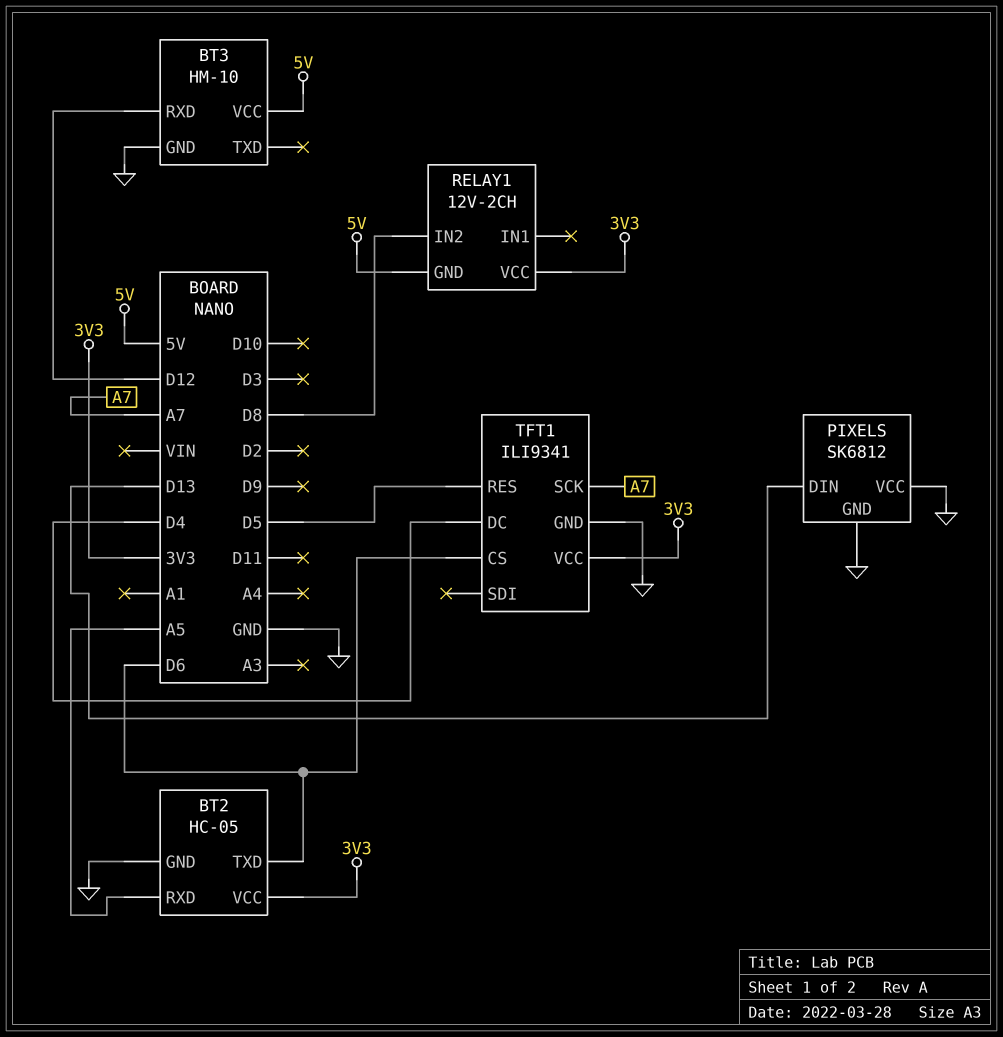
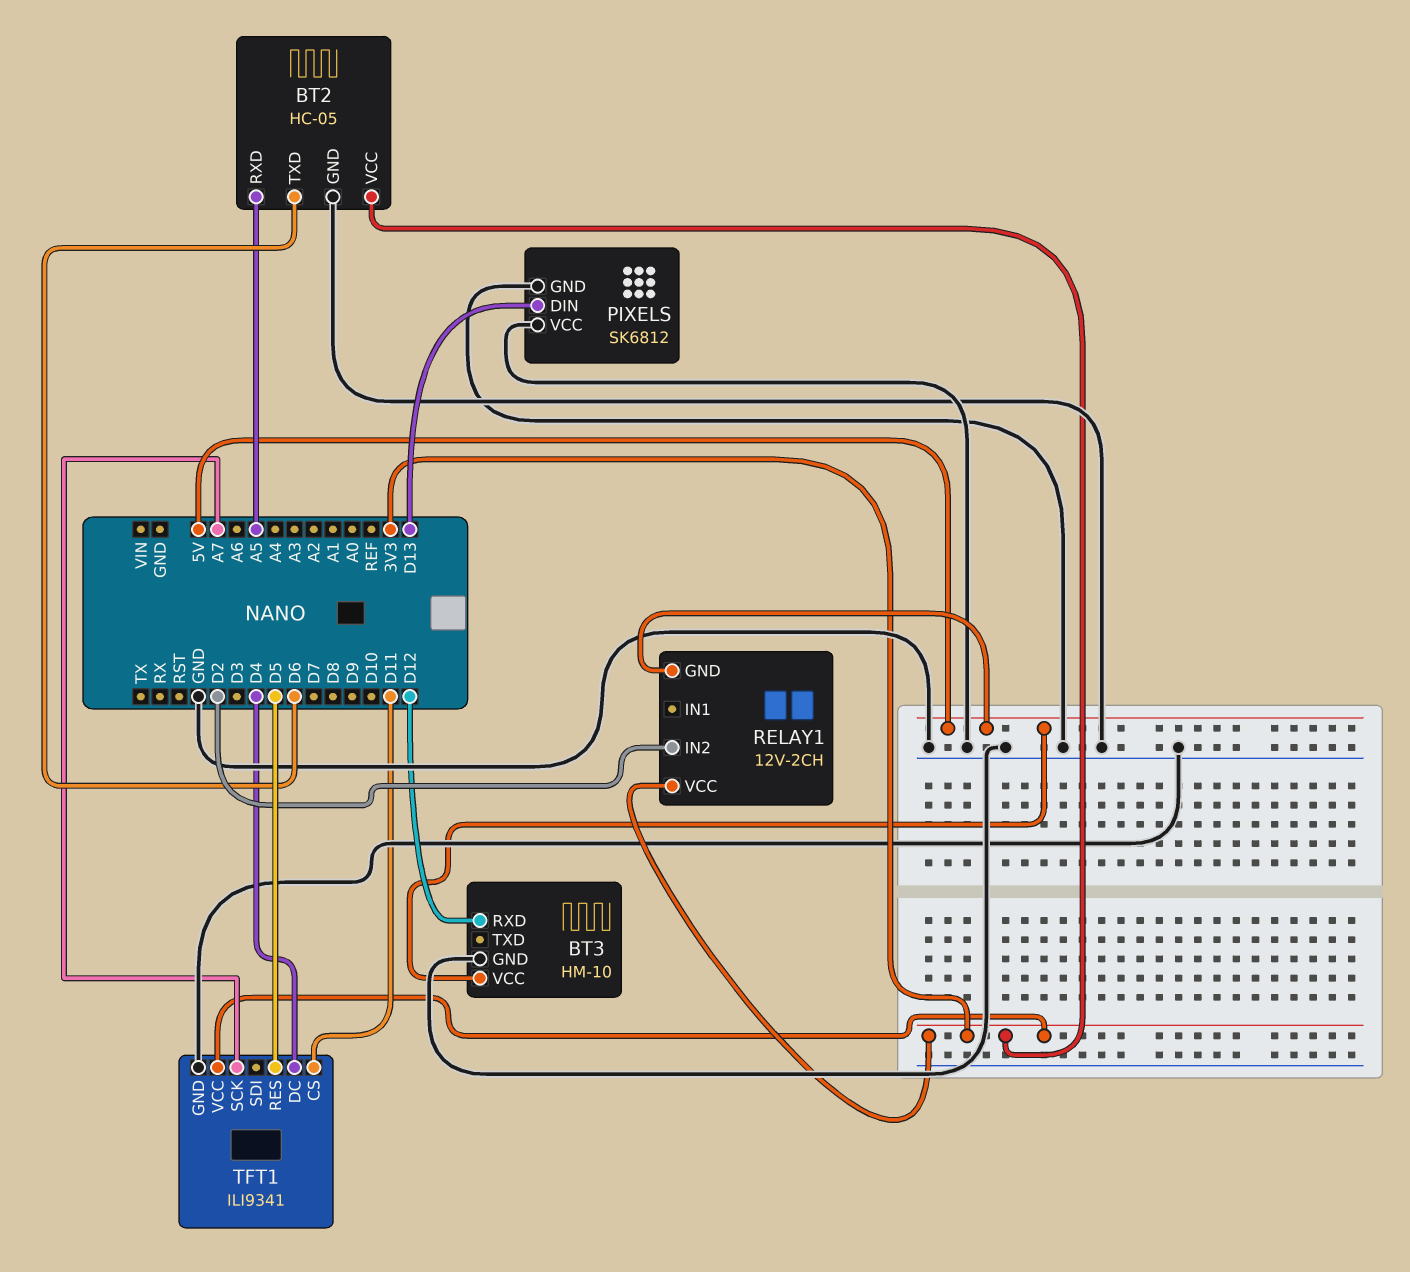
RELAY1 pin IN2: D8 -> D2
TFT1 pin CS: D6 -> D11

